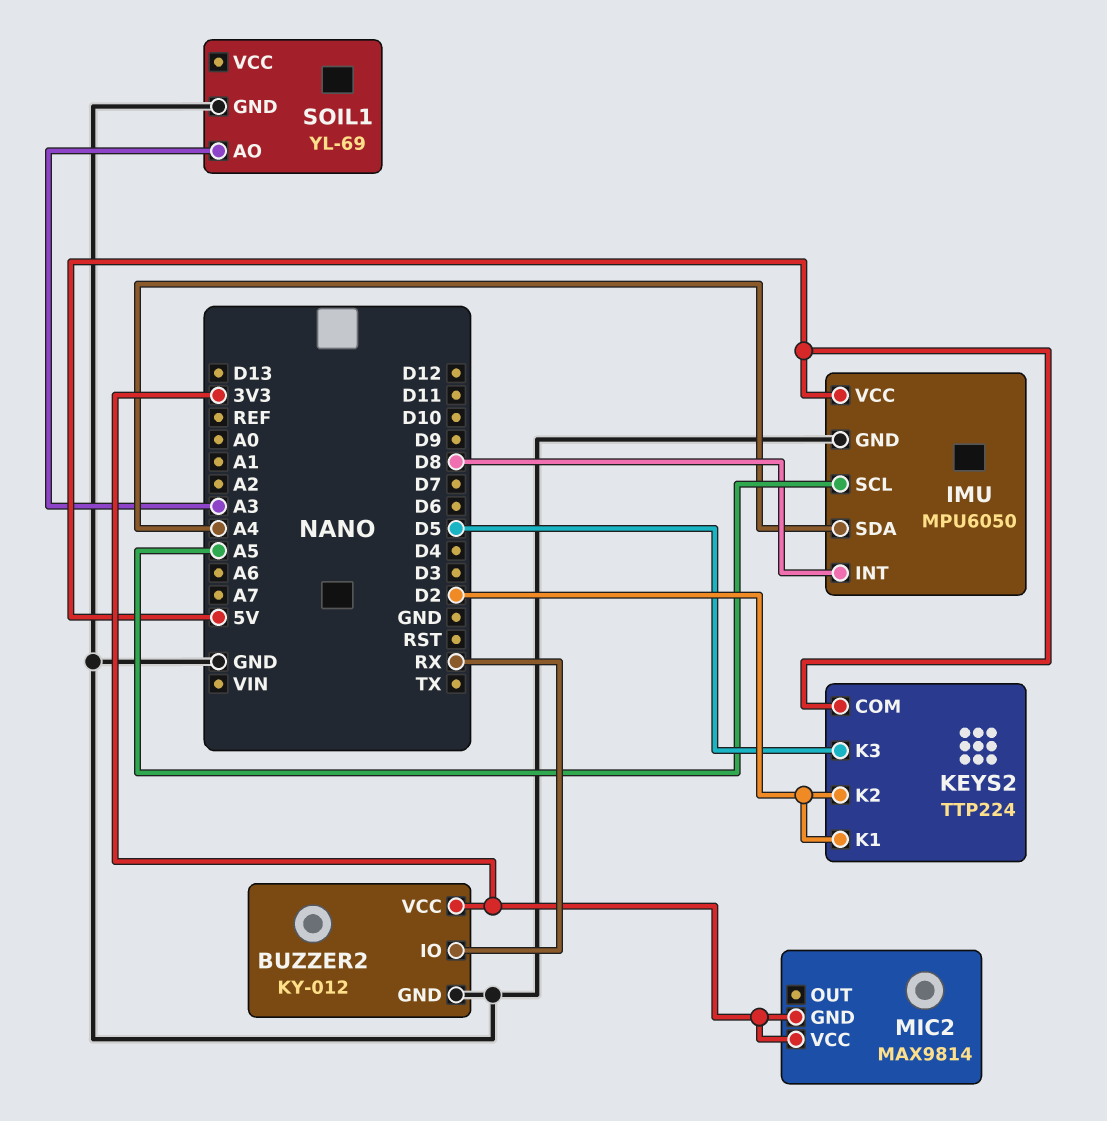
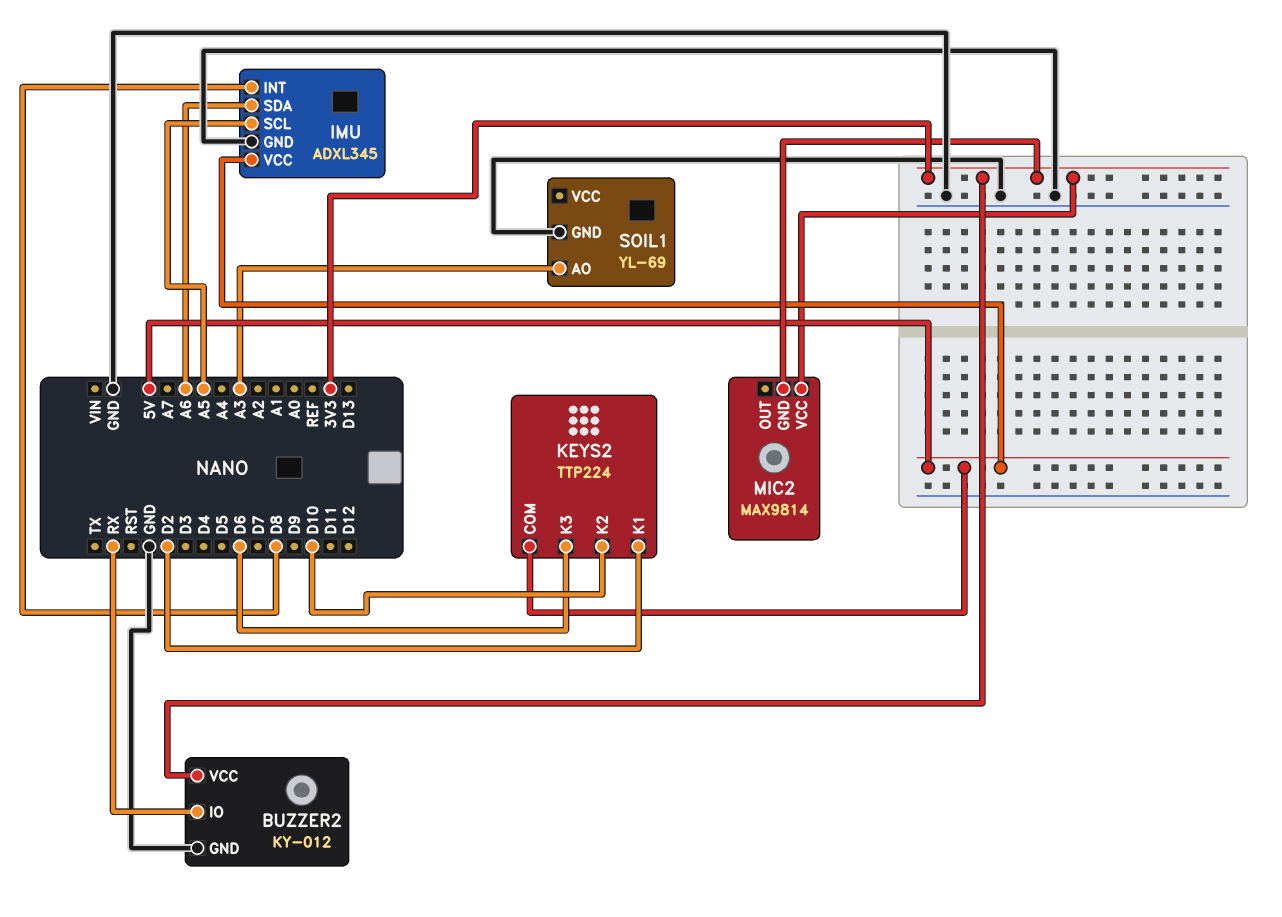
IMU: MPU6050 -> ADXL345
IMU pin SDA: A4 -> A6
KEYS2 pin K2: D2 -> D10
KEYS2 pin K3: D5 -> D6

